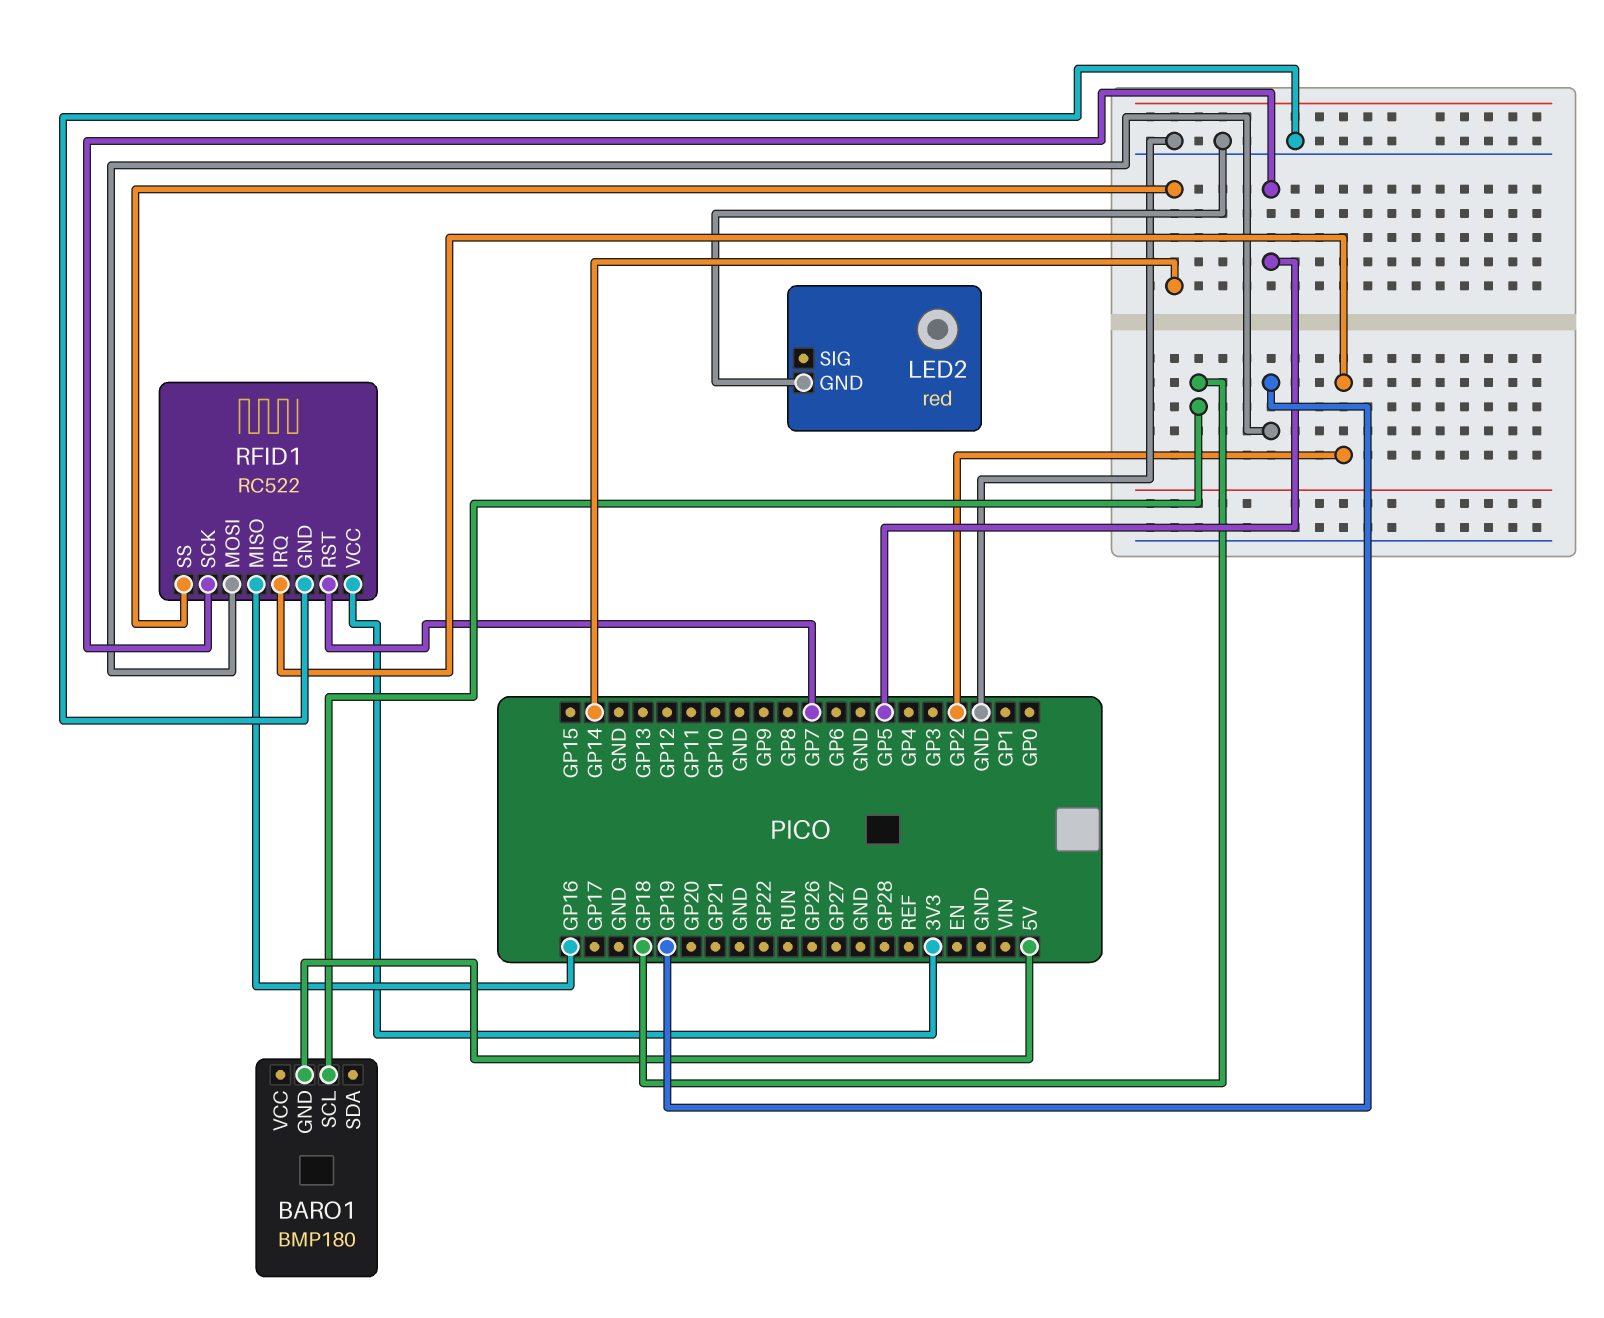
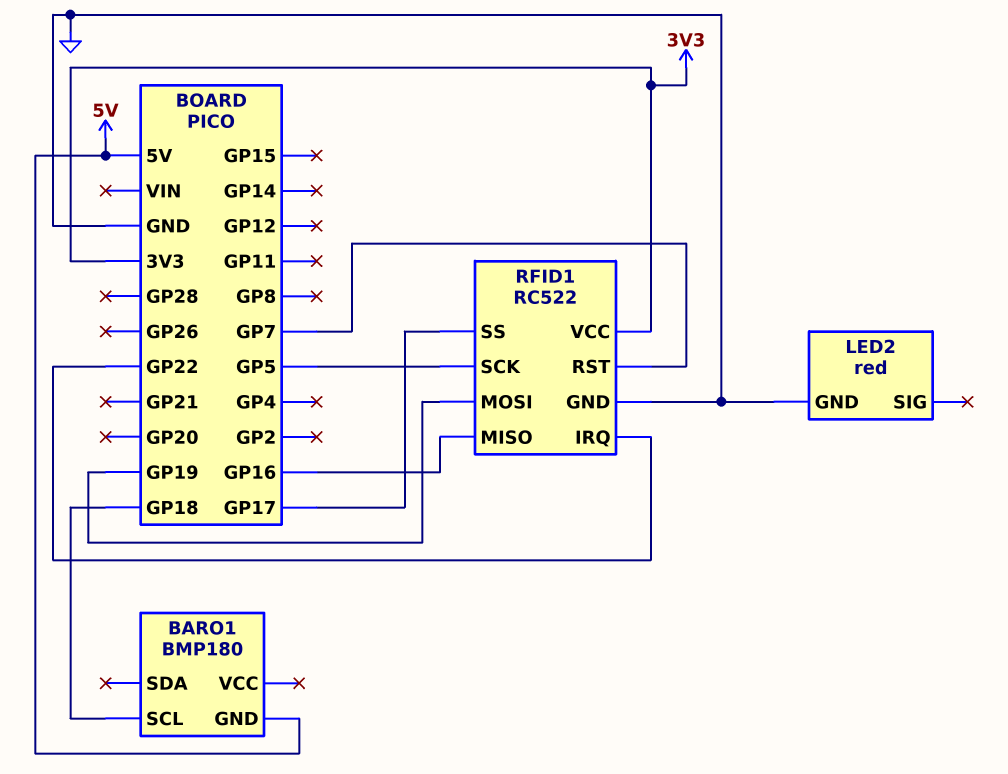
RFID1 pin IRQ: GP2 -> GP22
RFID1 pin SS: GP14 -> GP17

